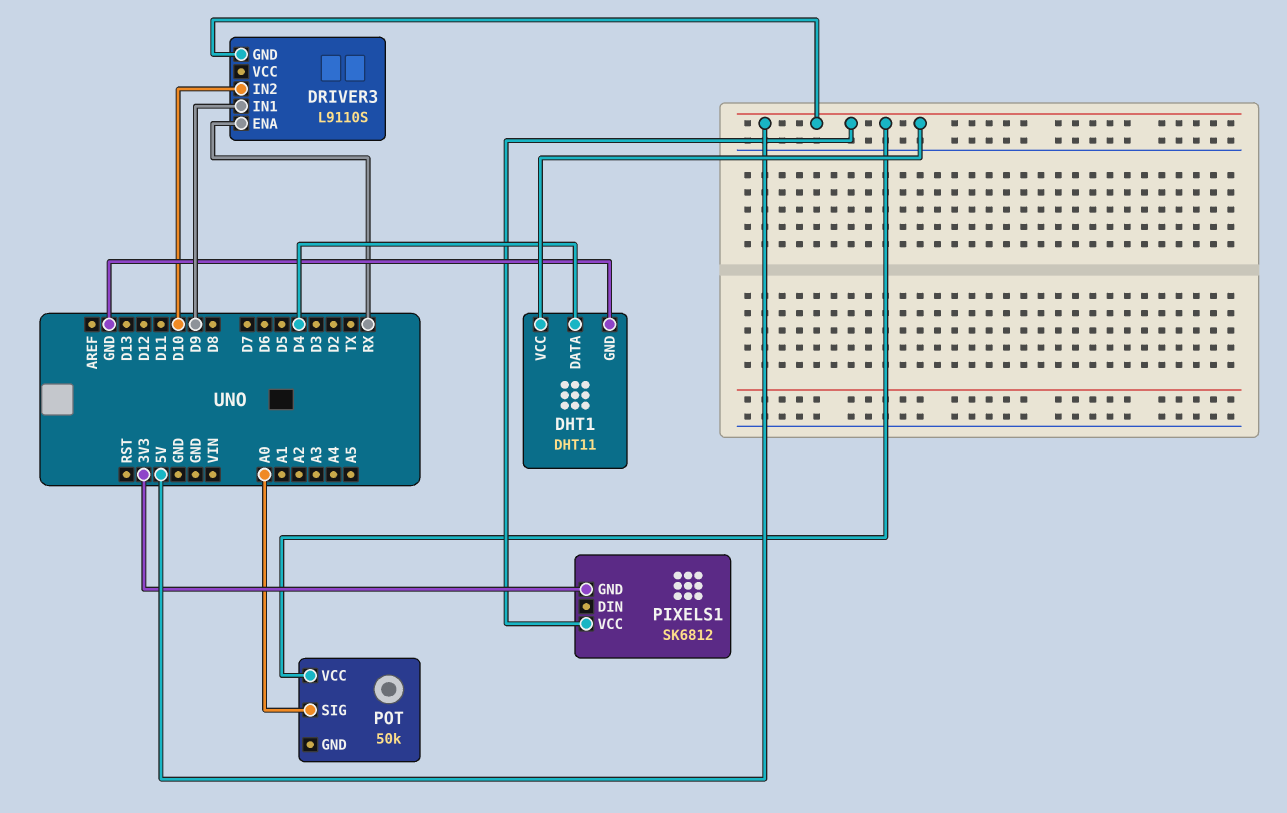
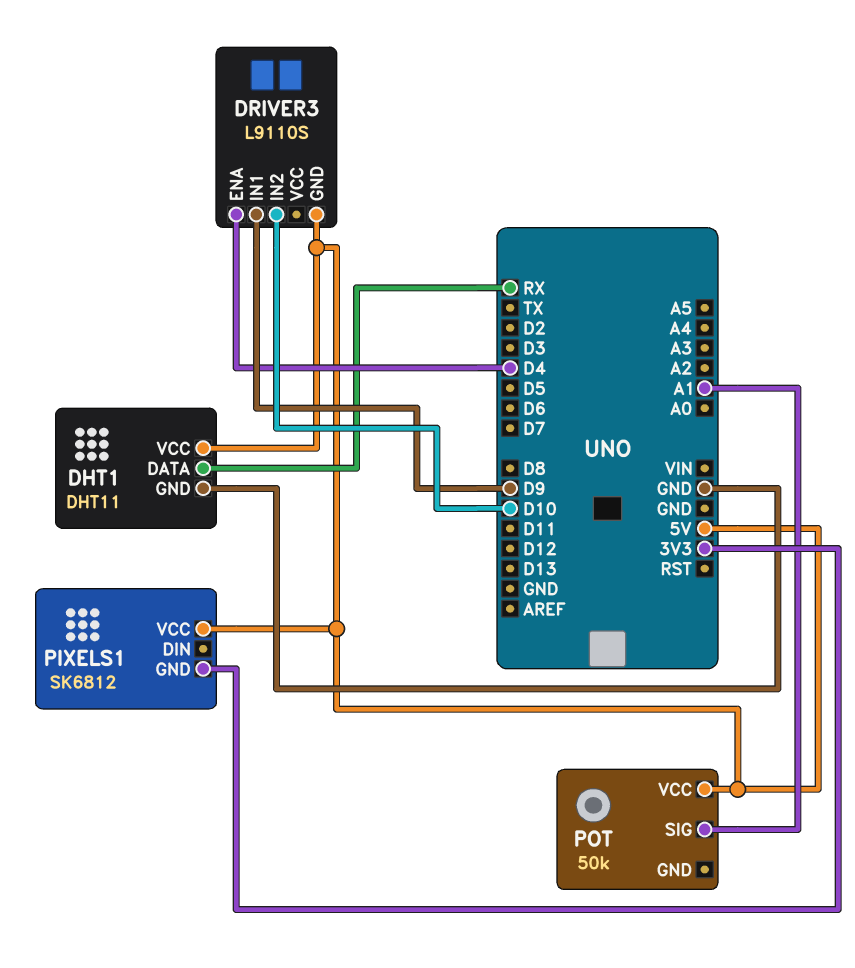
DHT1 pin DATA: D4 -> RX
DRIVER3 pin ENA: RX -> D4
POT pin SIG: A0 -> A1

